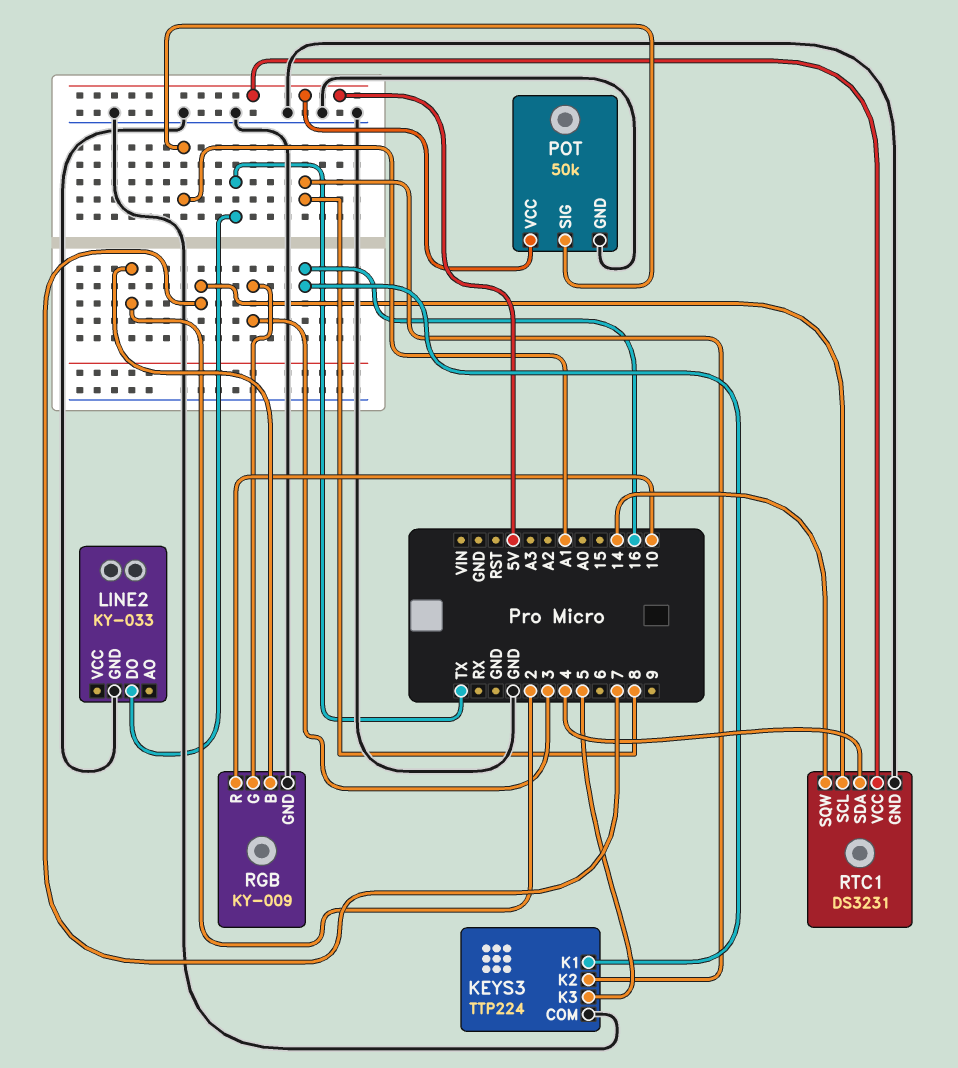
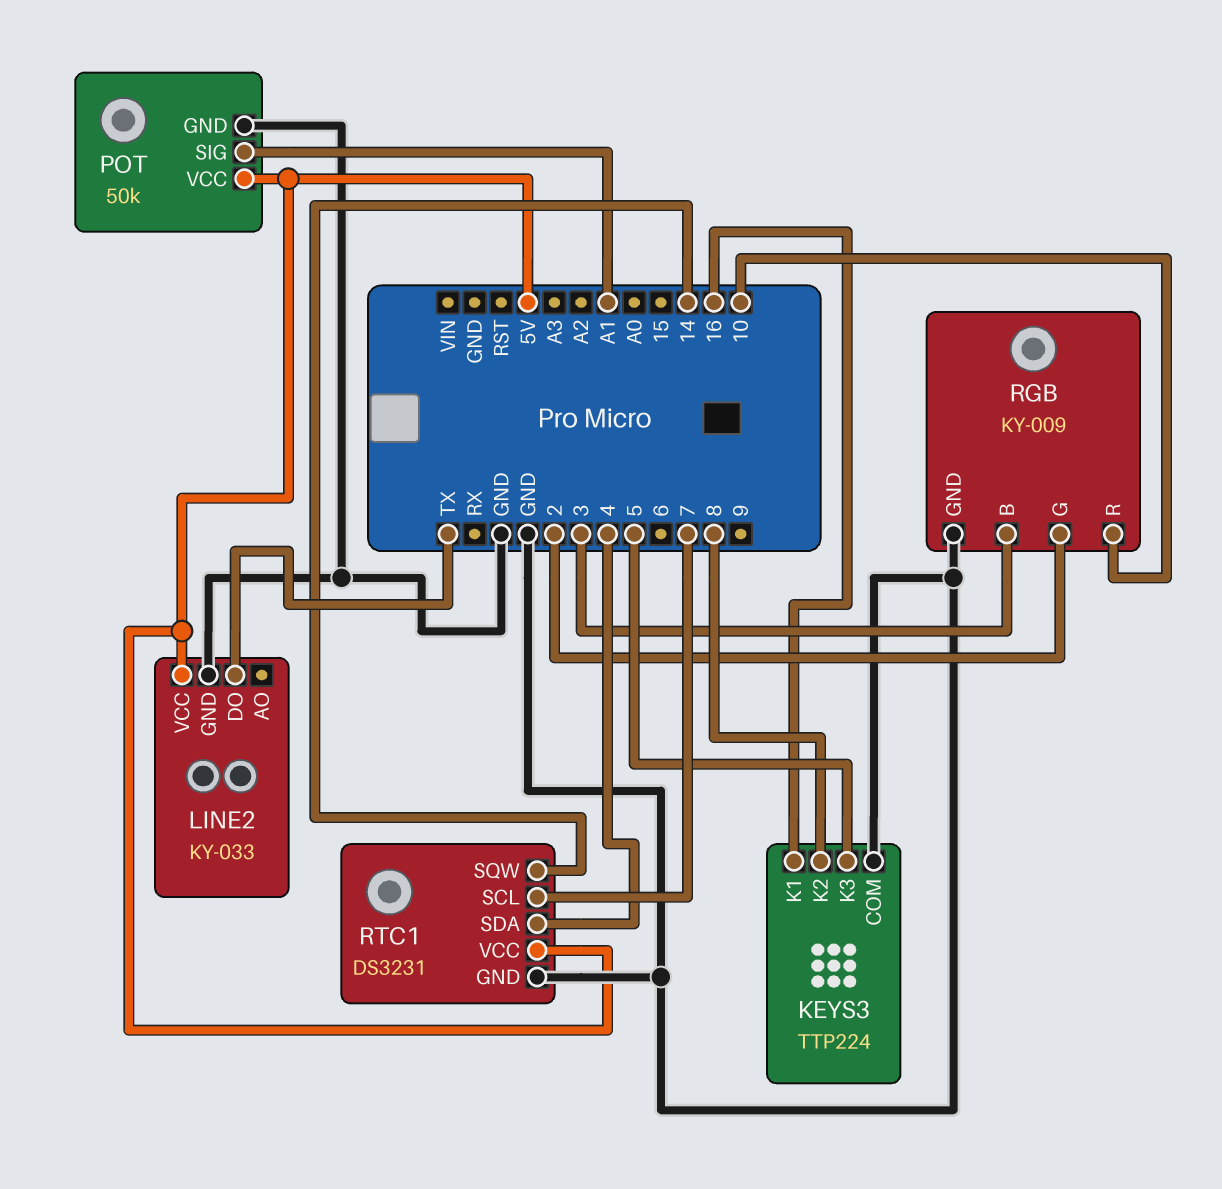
LINE2 pin VCC: none -> 5V
RGB pin B: 2 -> 3
RGB pin G: 3 -> 2

